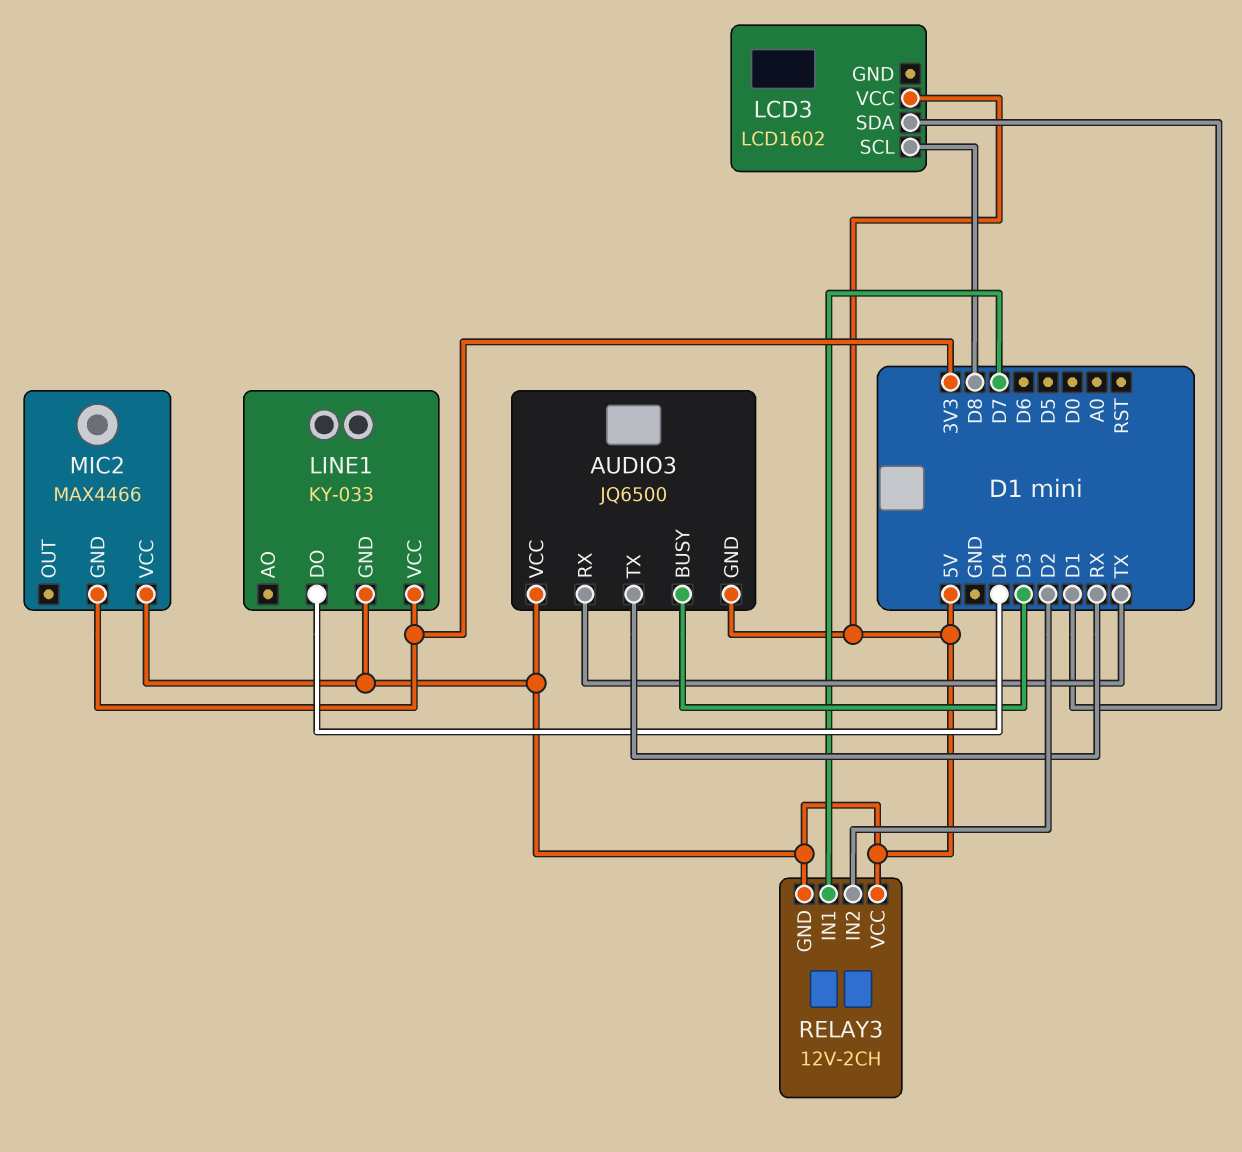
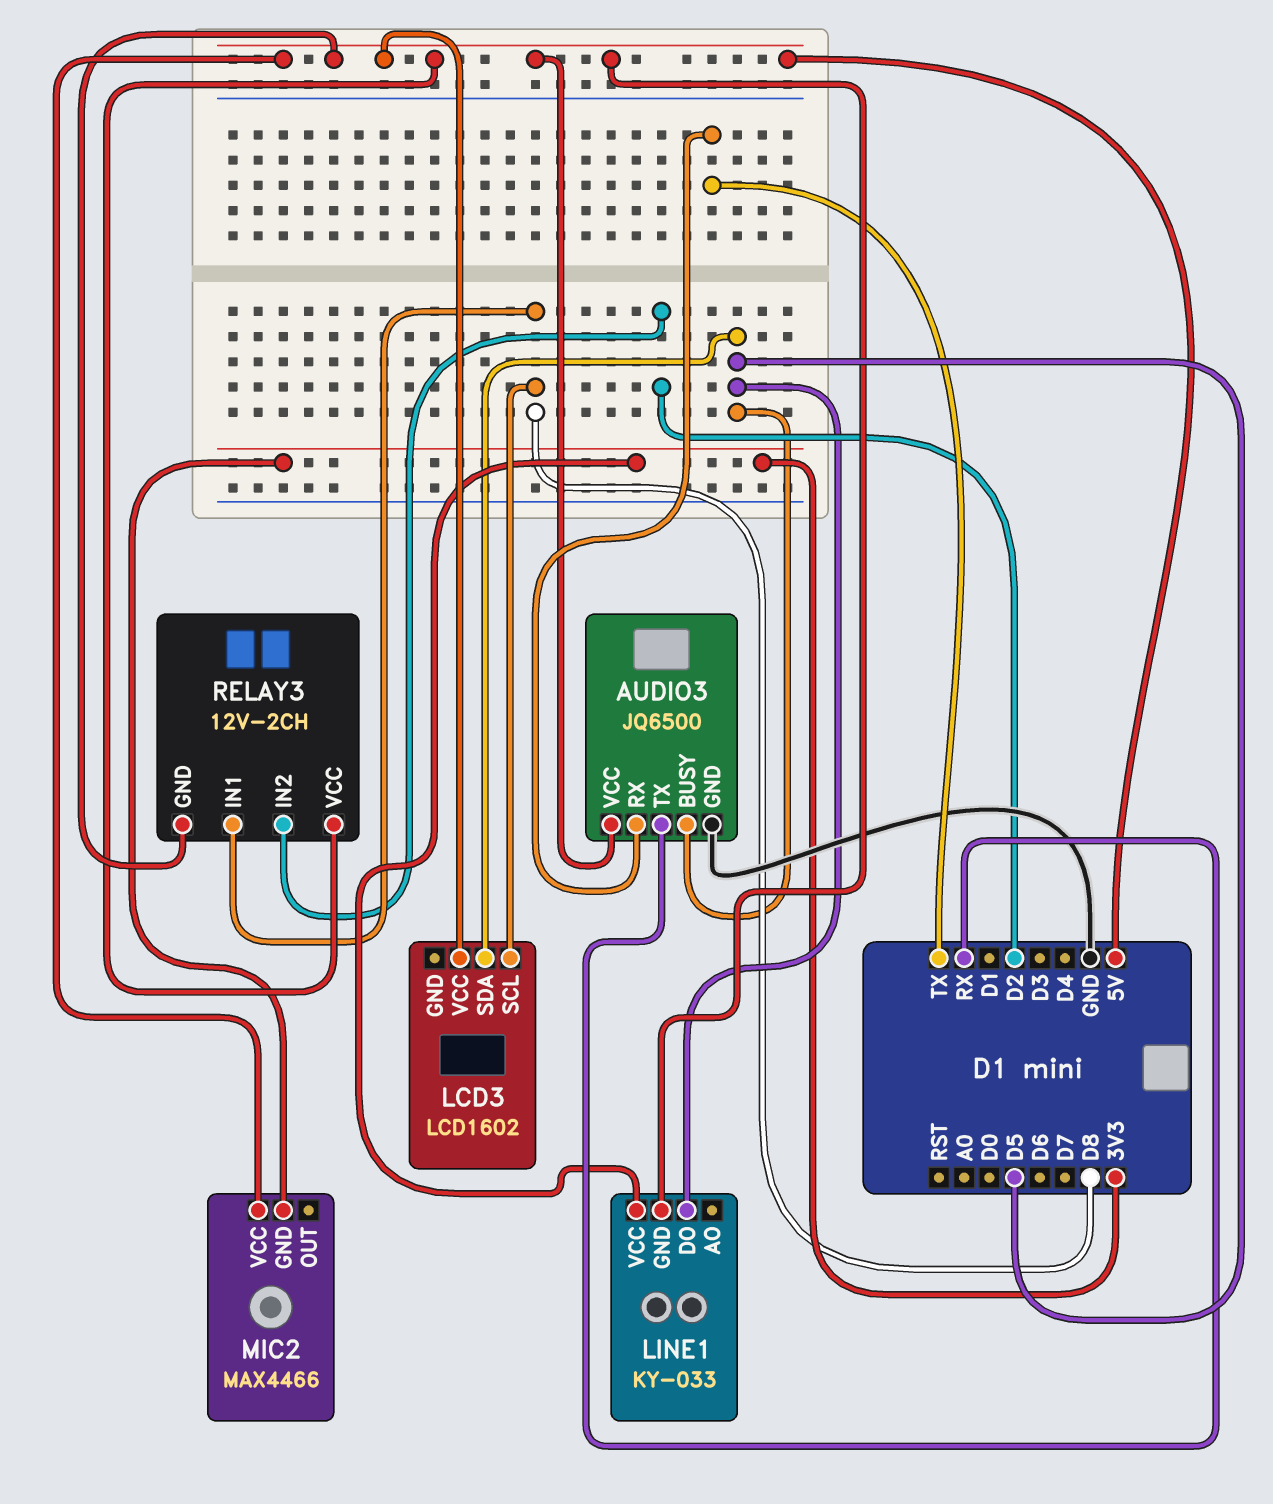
AUDIO3 pin BUSY: D3 -> D5
AUDIO3 pin GND: 5V -> GND
LCD3 pin SDA: D1 -> D5
LINE1 pin DO: D4 -> D5
RELAY3 pin IN1: D7 -> D8

